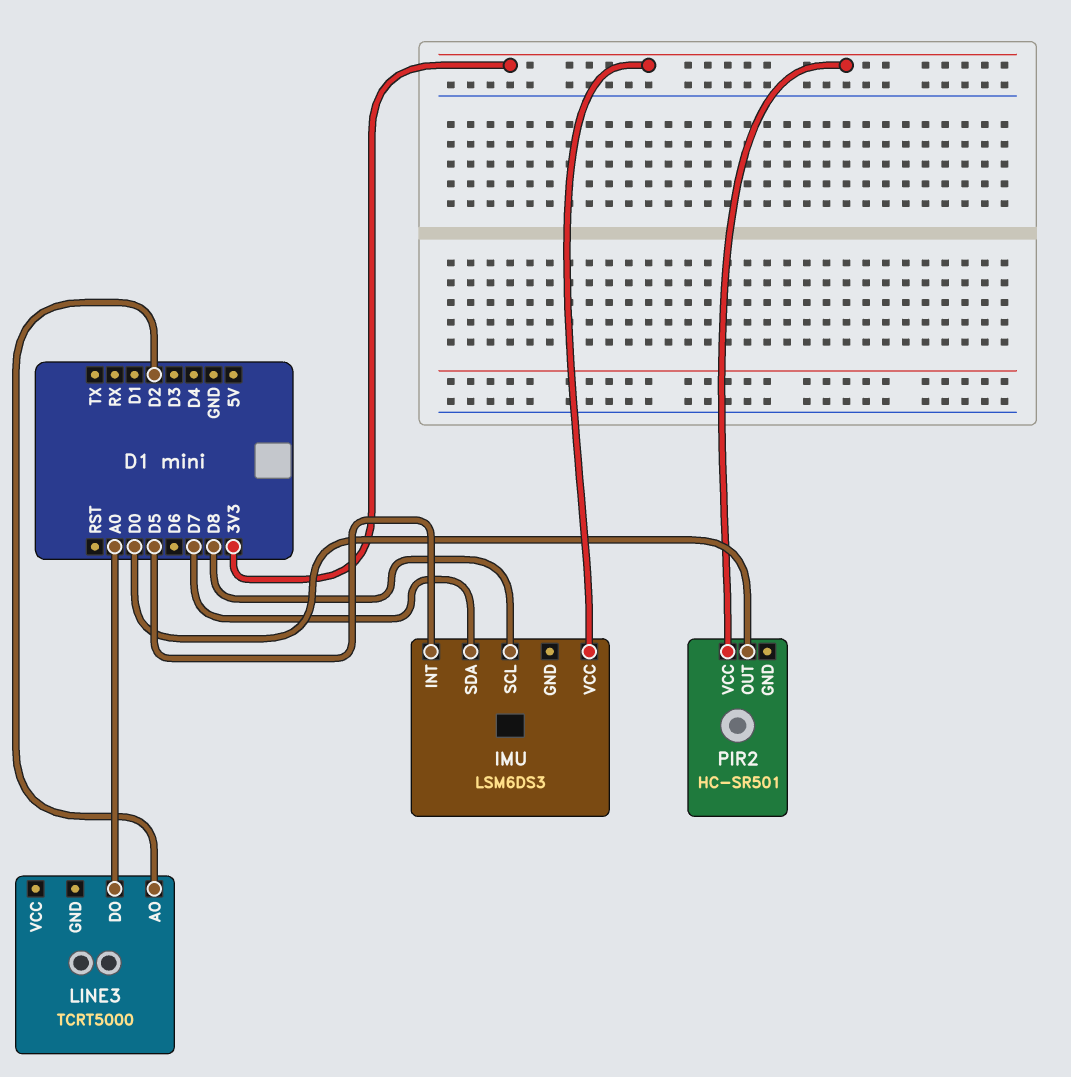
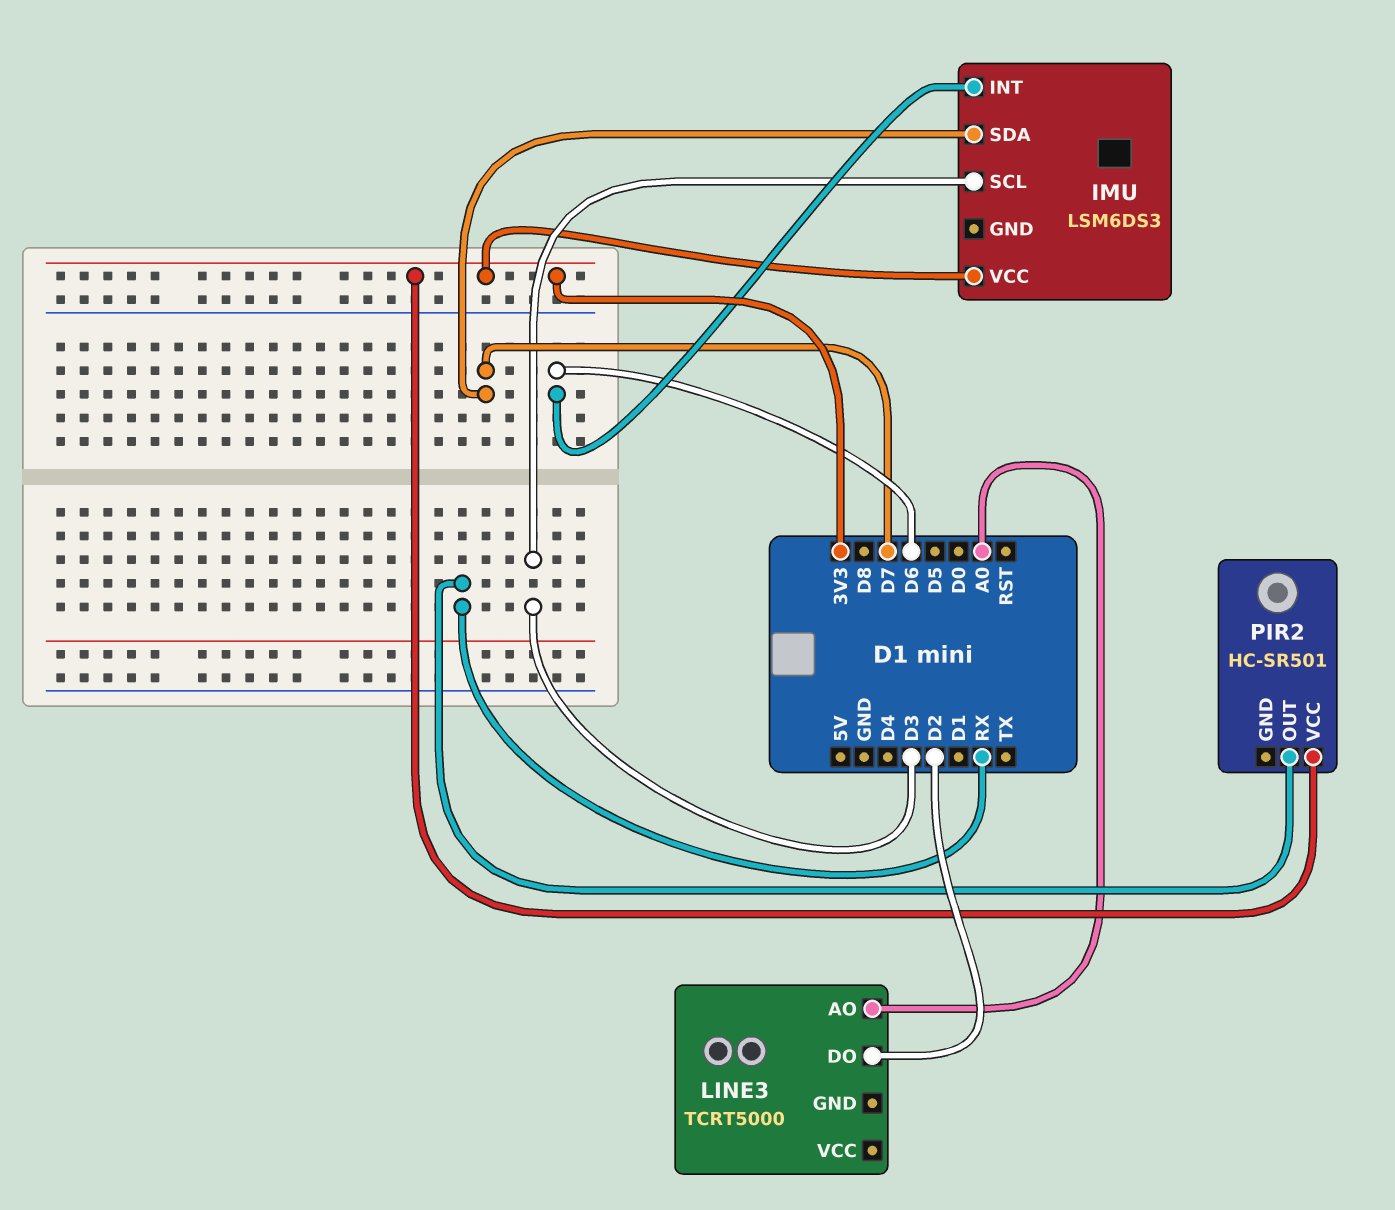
IMU pin INT: D5 -> D6
IMU pin SCL: D8 -> D3
LINE3 pin AO: D2 -> A0
LINE3 pin DO: A0 -> D2
PIR2 pin OUT: D0 -> RX

